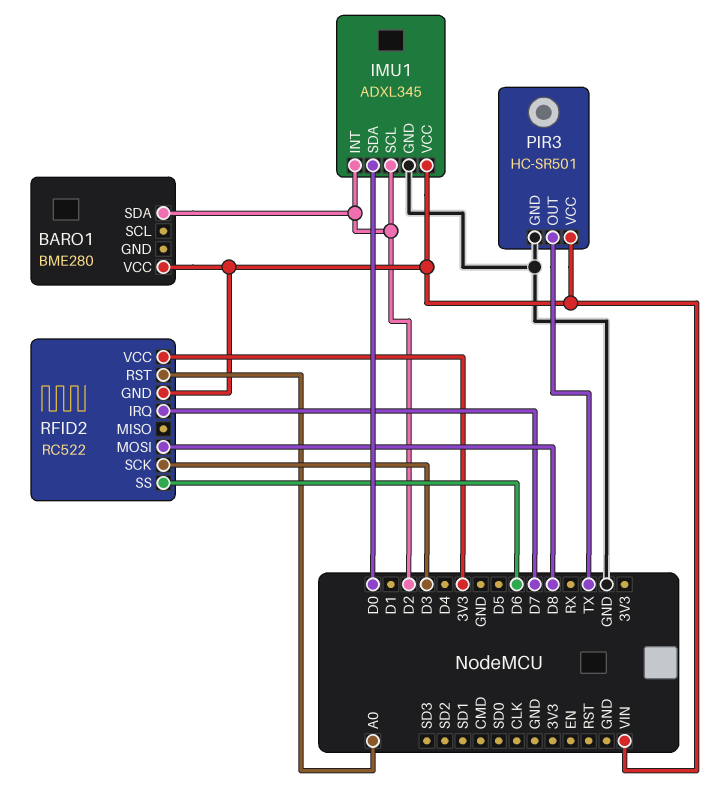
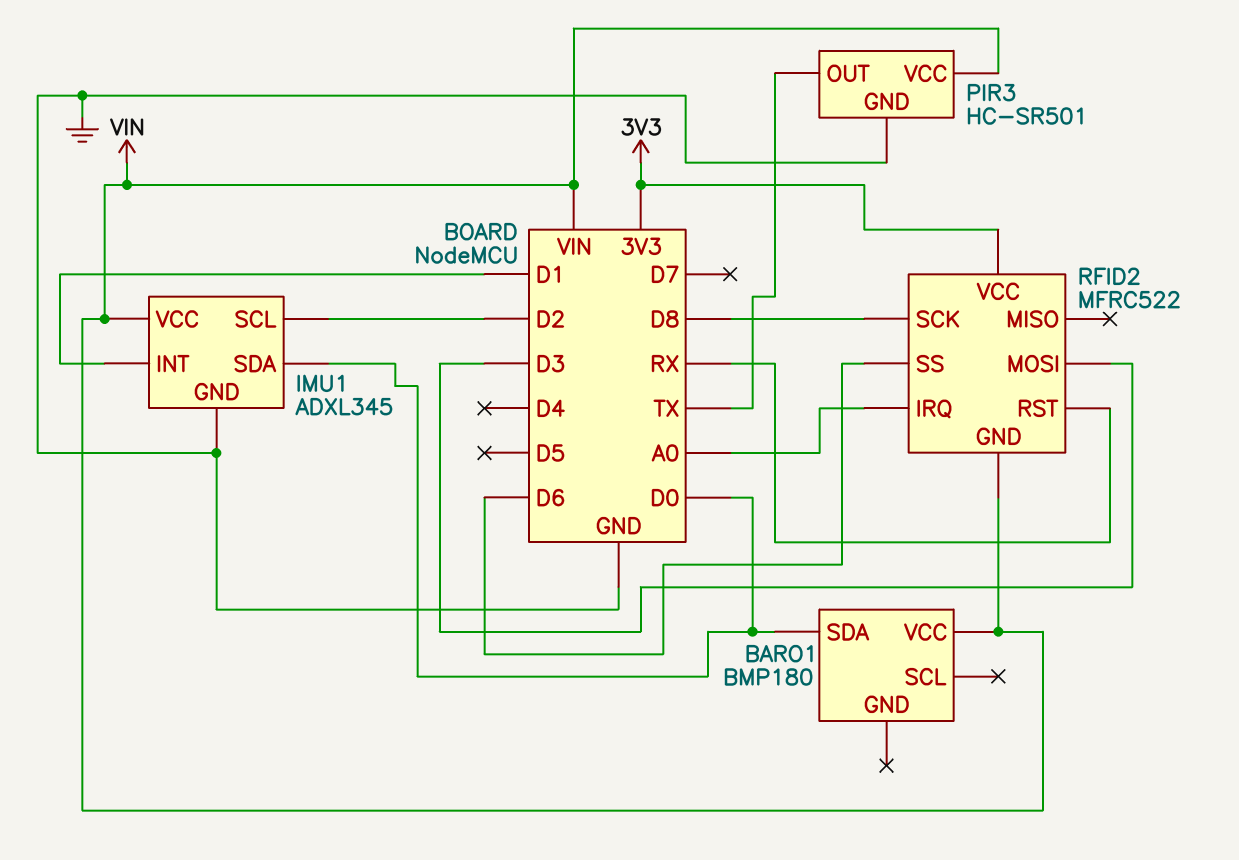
BARO1: BME280 -> BMP180
BARO1 pin SDA: D2 -> D0
IMU1 pin INT: D2 -> D1
RFID2: RC522 -> MFRC522
RFID2 pin IRQ: D7 -> A0
RFID2 pin MOSI: D8 -> D3
RFID2 pin RST: A0 -> RX
RFID2 pin SCK: D3 -> D8

